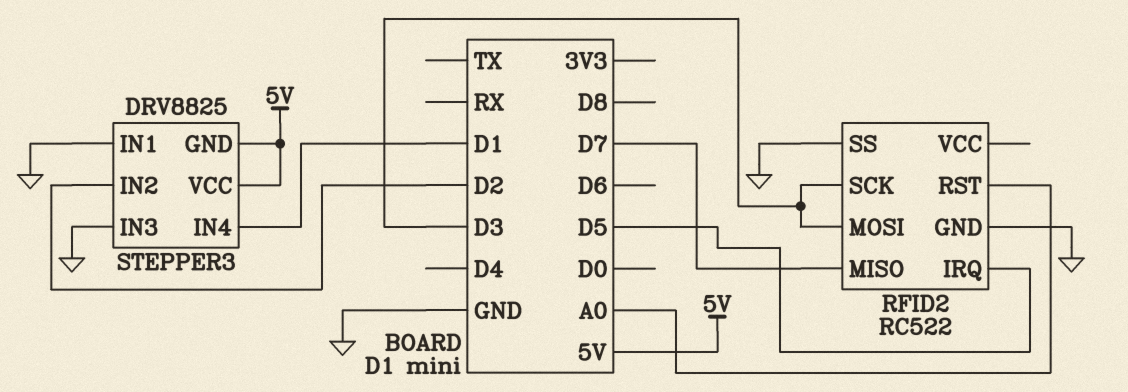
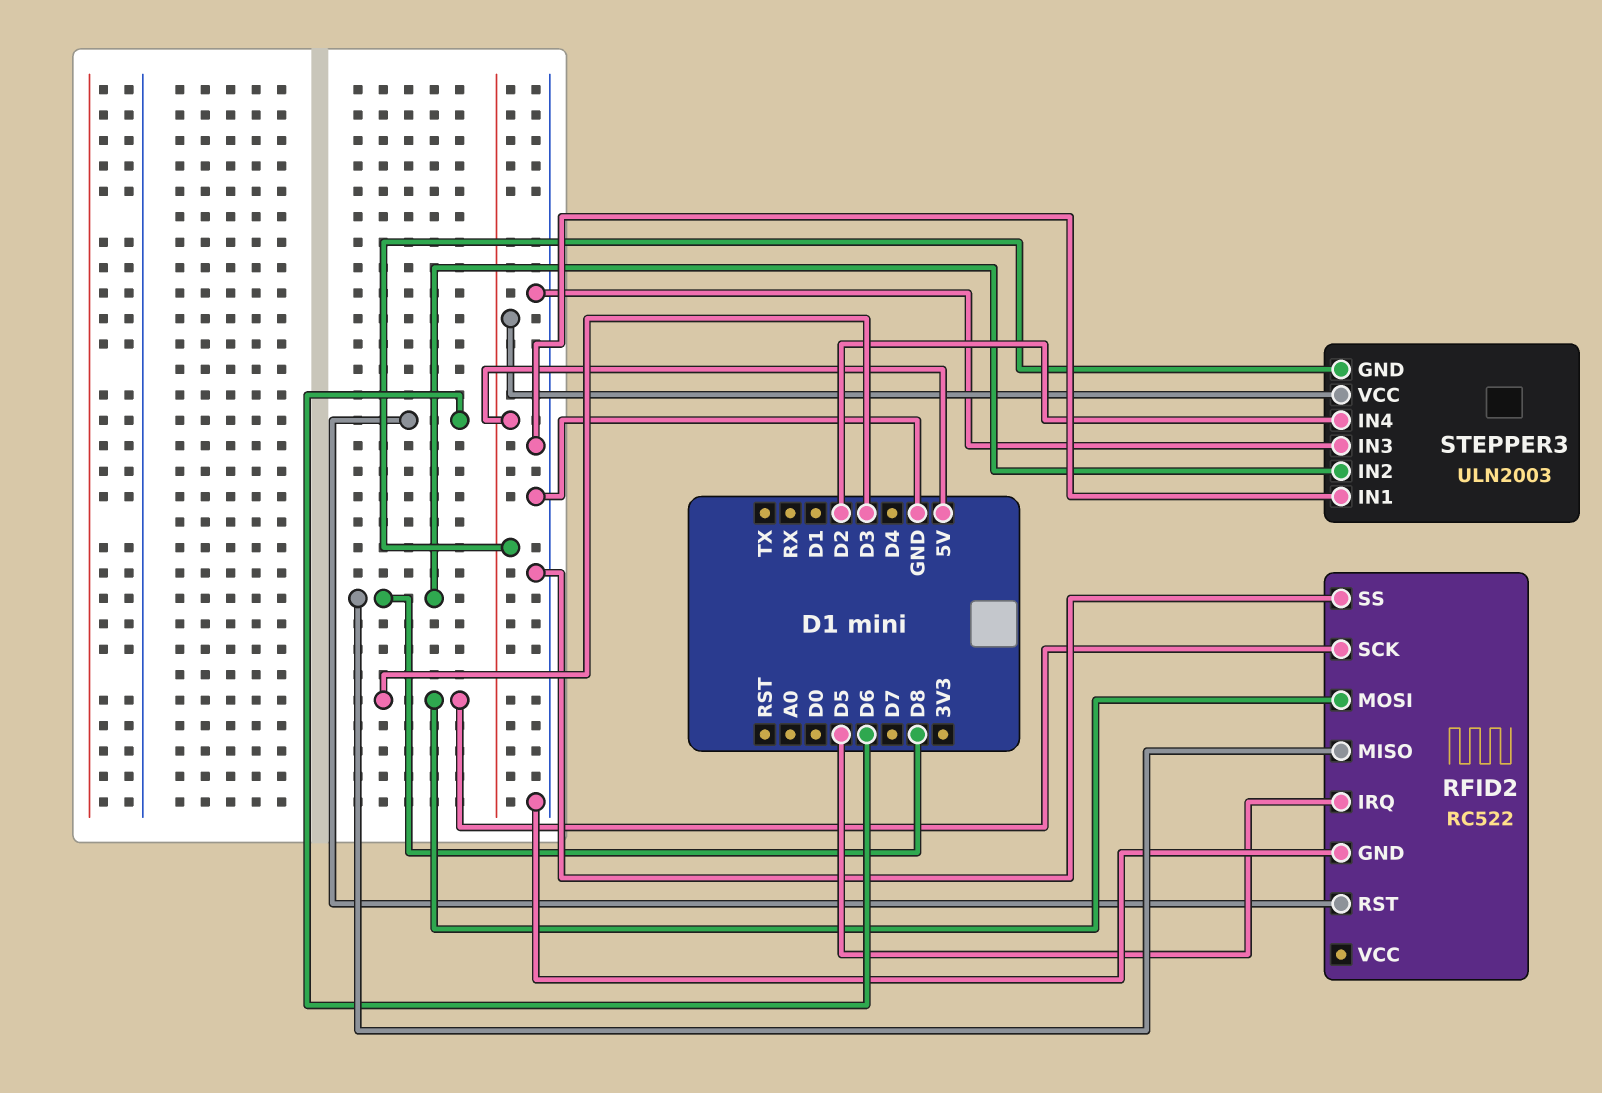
RFID2 pin MISO: D7 -> D8
RFID2 pin RST: A0 -> D6
STEPPER3: DRV8825 -> ULN2003
STEPPER3 pin IN2: D2 -> D8
STEPPER3 pin IN4: D1 -> D2

